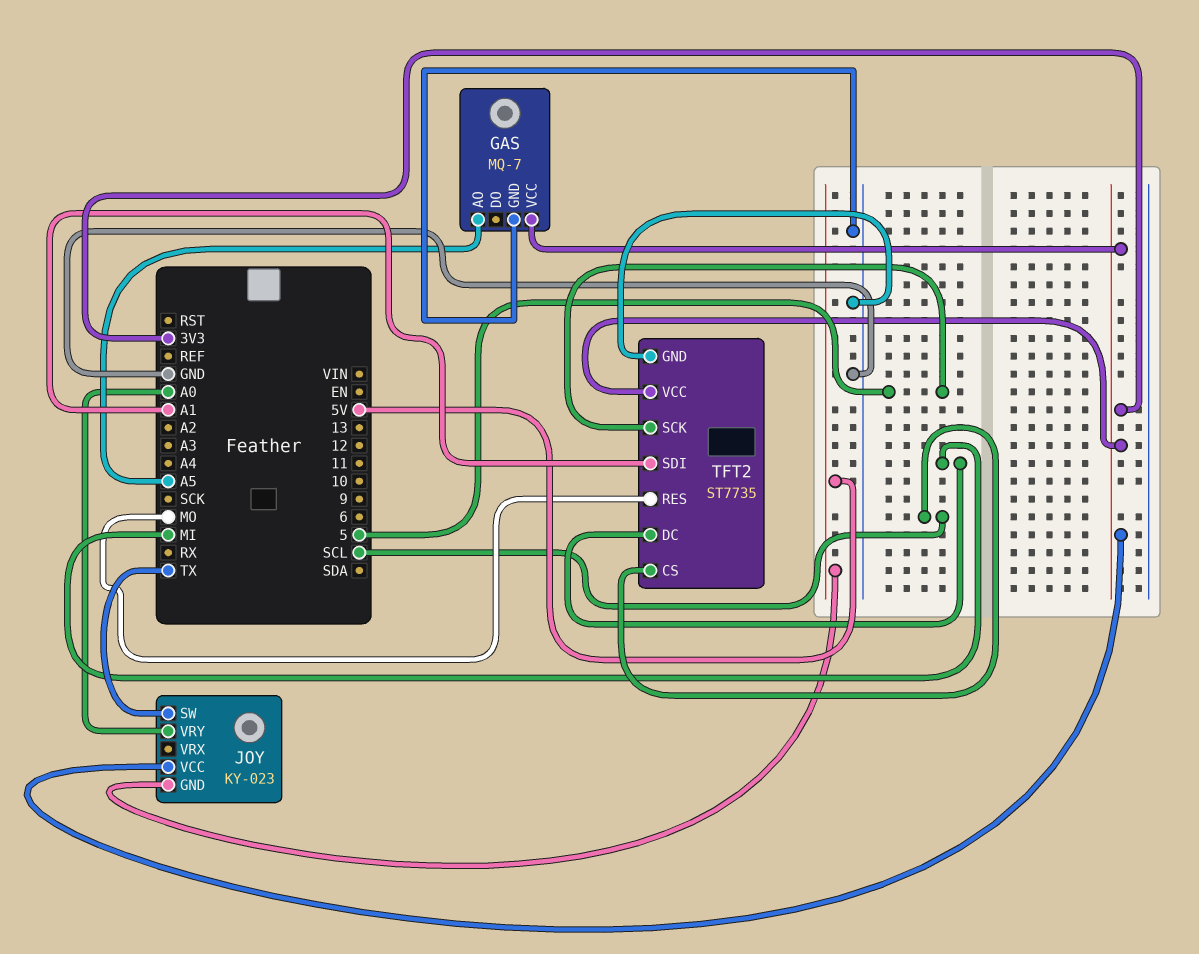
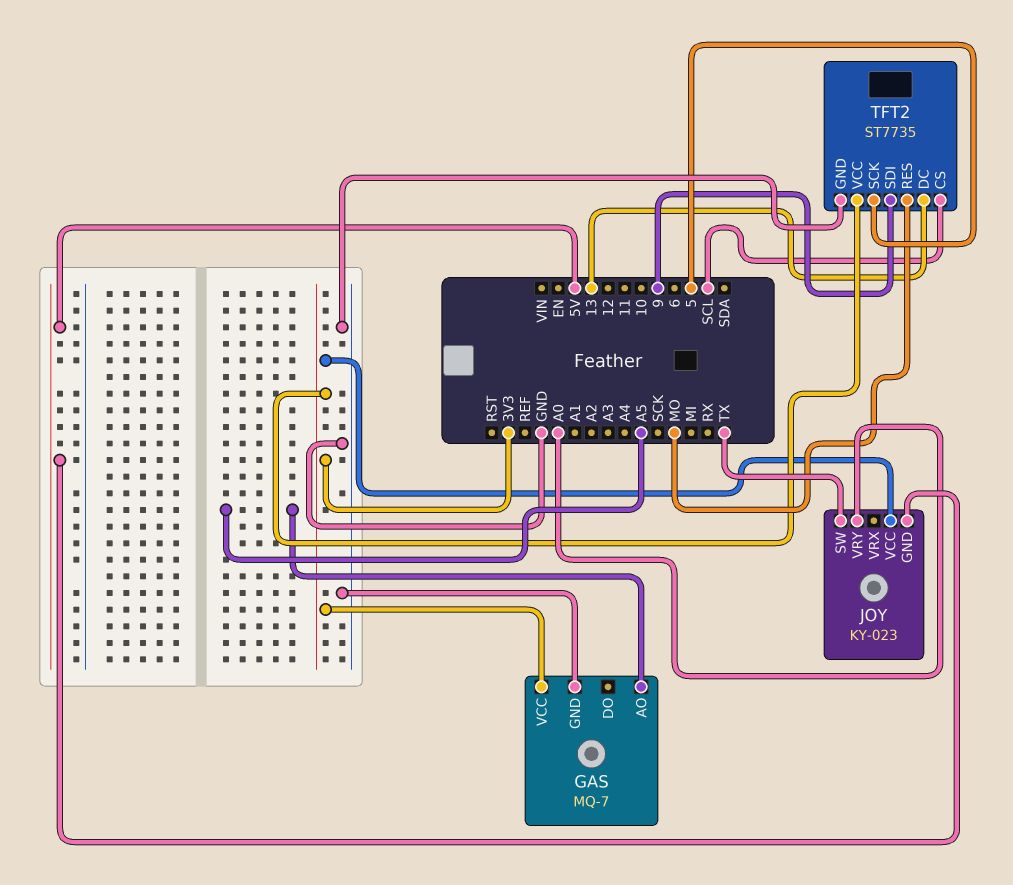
TFT2 pin DC: MI -> 13
TFT2 pin SDI: A1 -> 9

